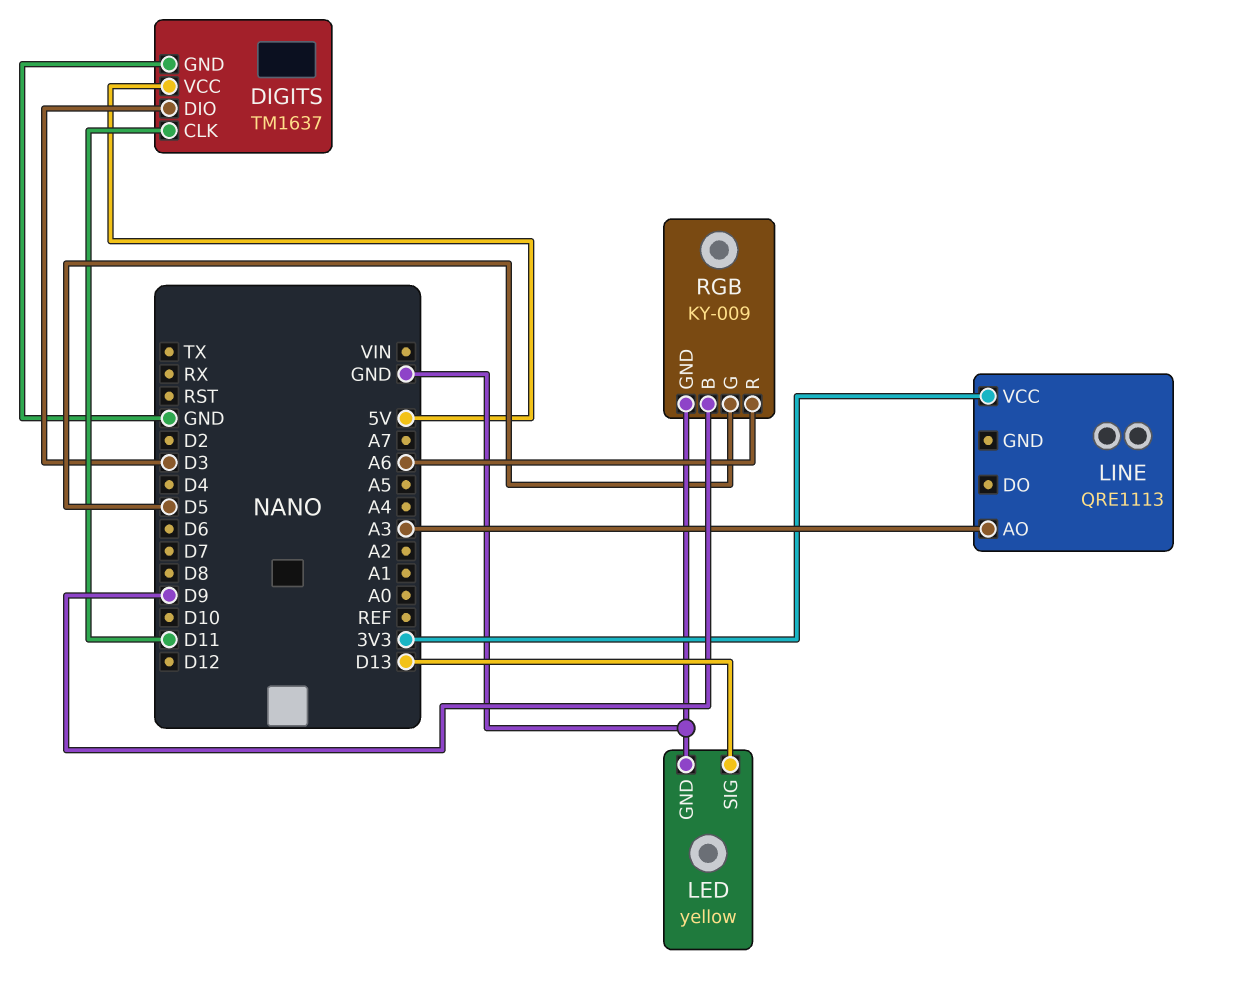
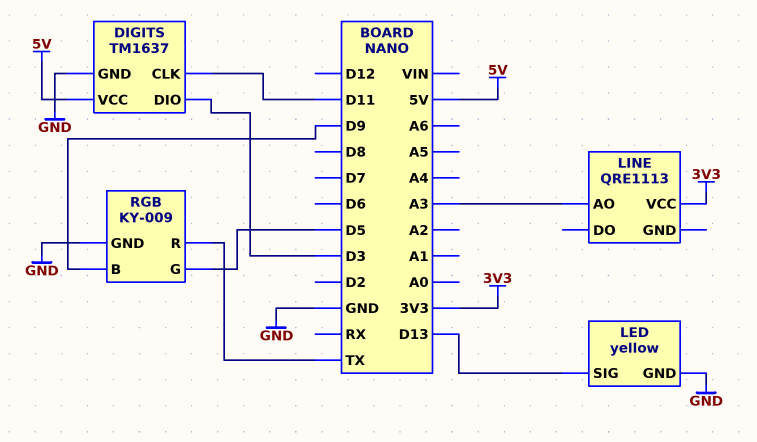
RGB pin R: A6 -> TX

